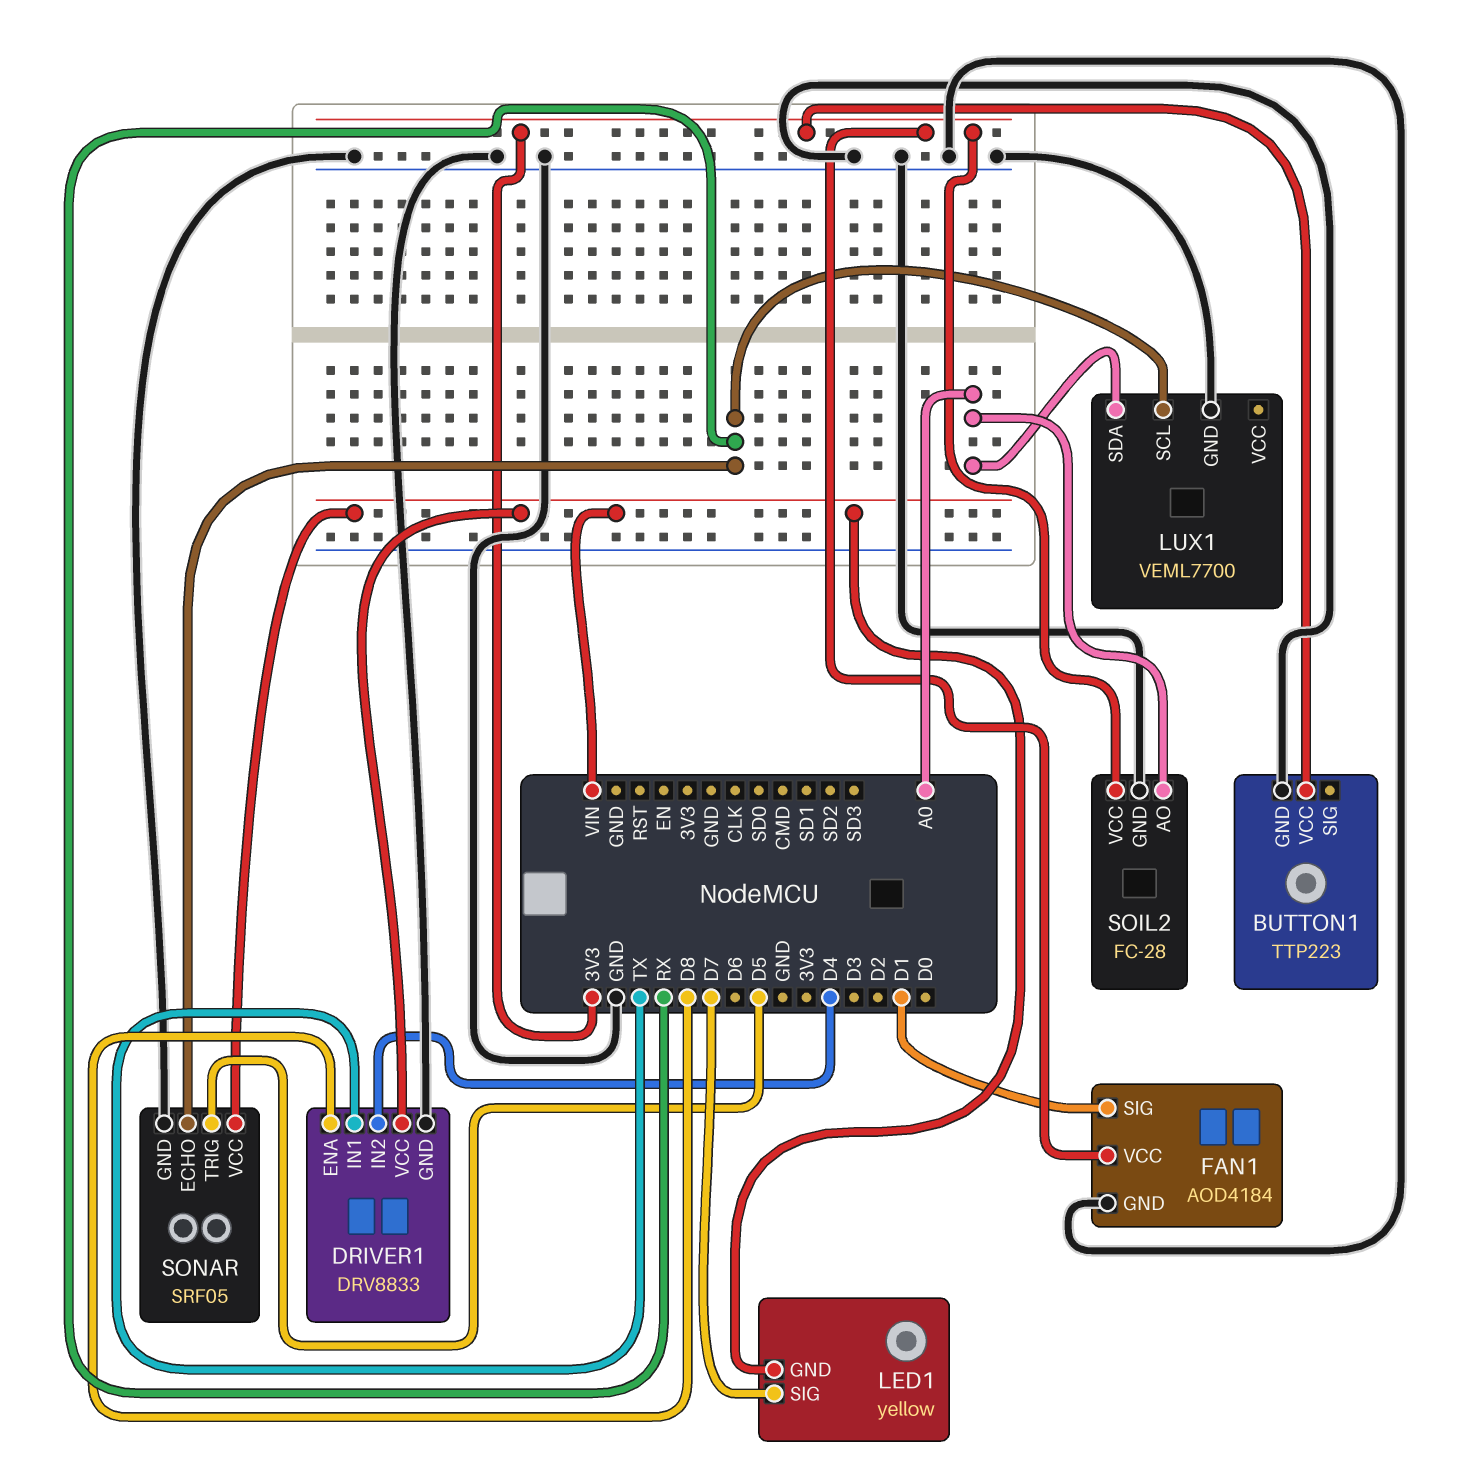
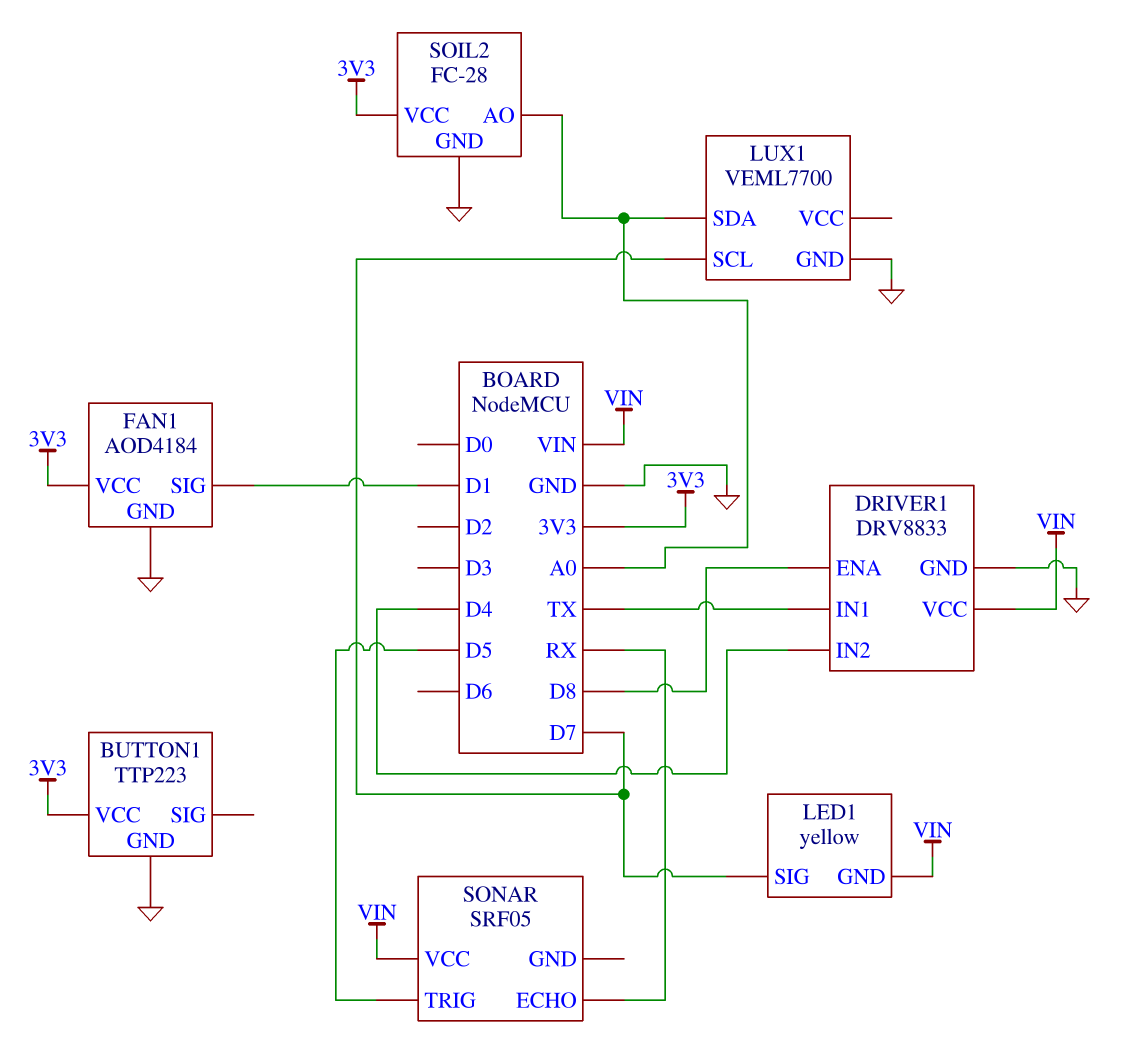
LUX1 pin SCL: RX -> D7
SONAR pin GND: GND -> none

